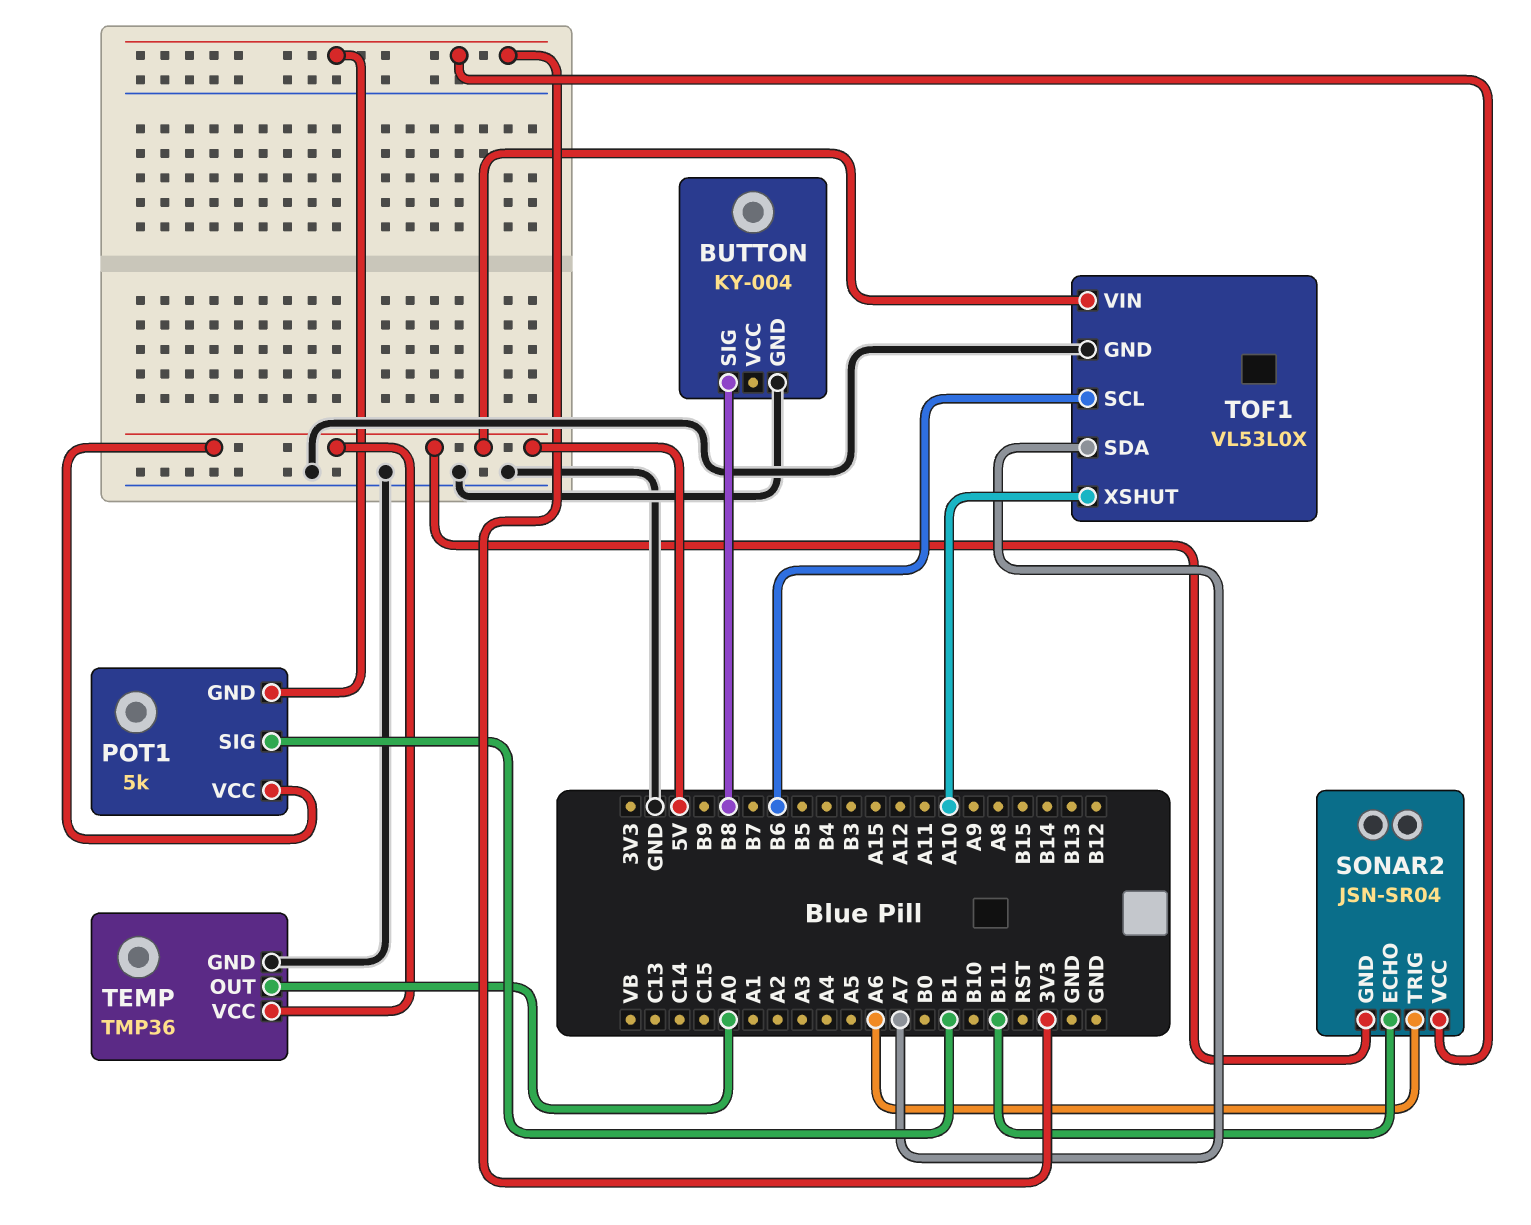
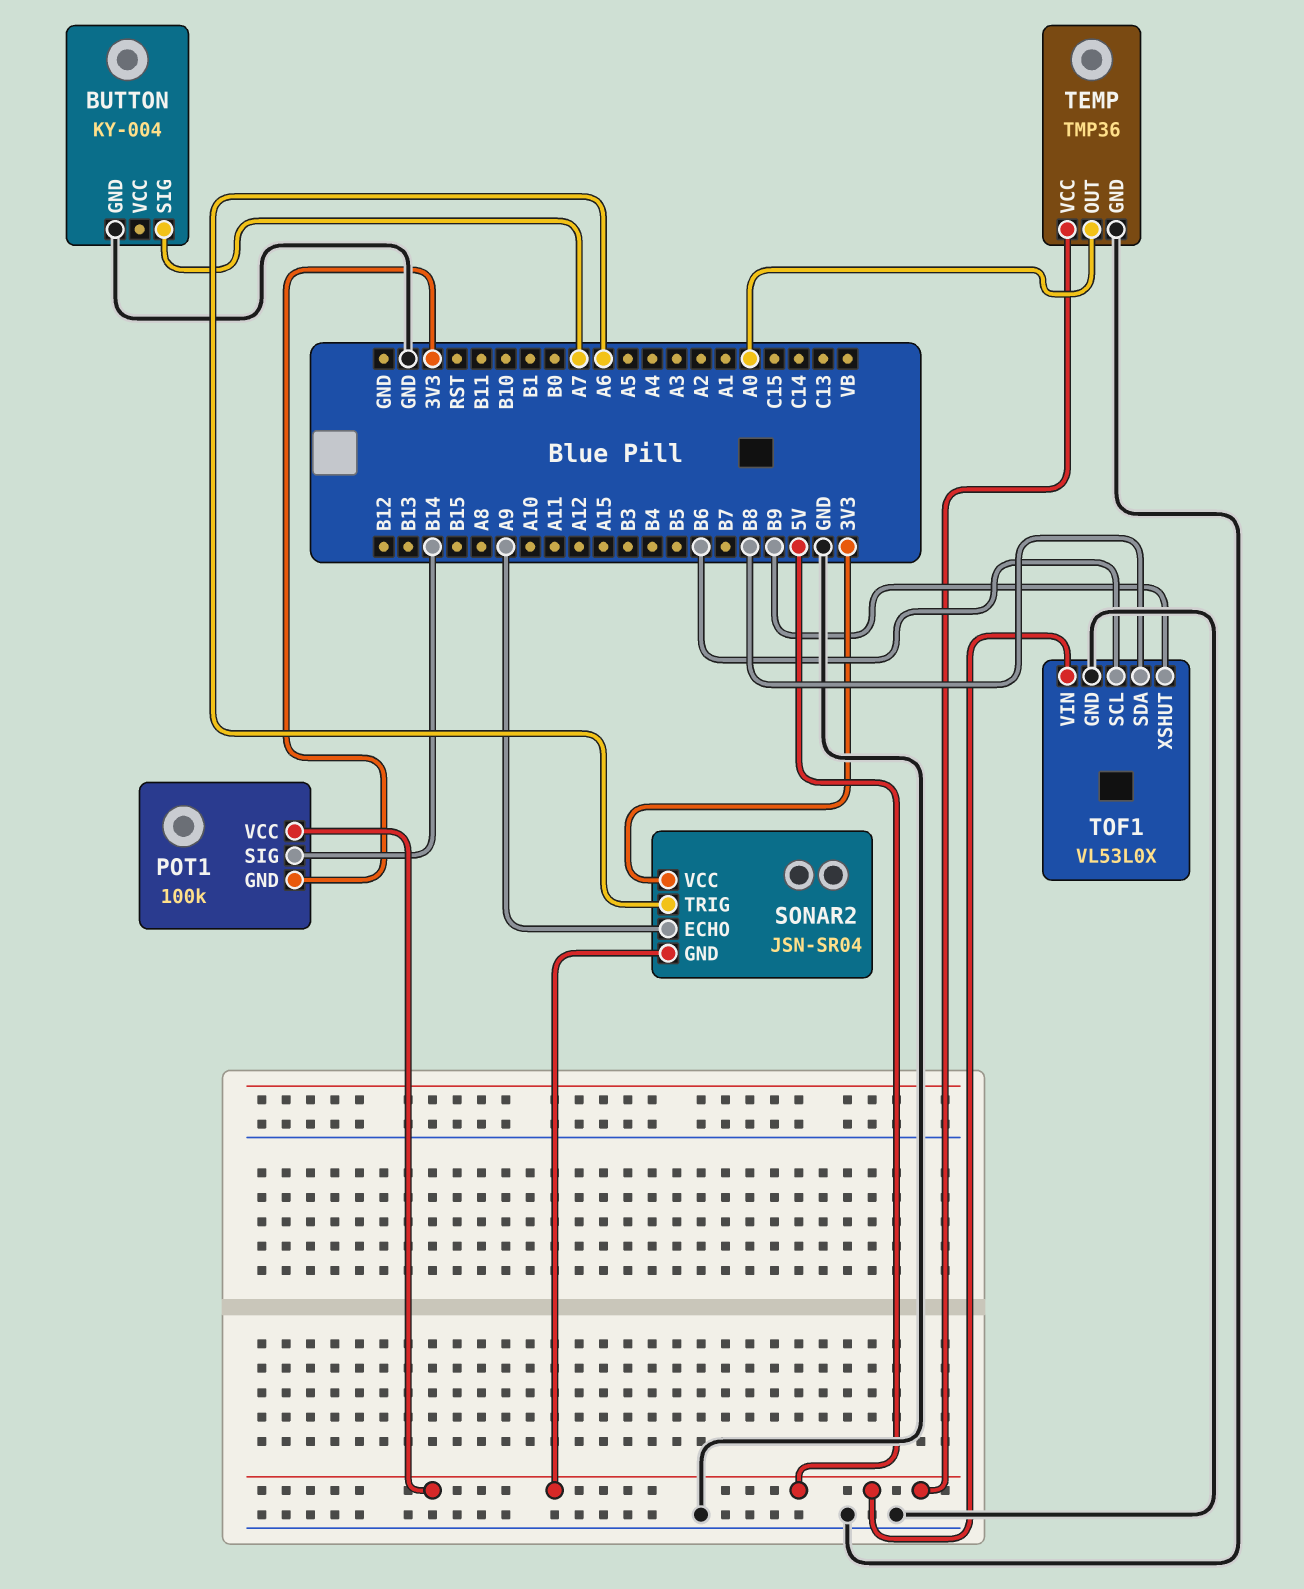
BUTTON pin SIG: B8 -> A7
POT1: 5k -> 100k
POT1 pin SIG: B1 -> B14
SONAR2 pin ECHO: B11 -> A9
TOF1 pin SDA: A7 -> B8
TOF1 pin XSHUT: A10 -> B9

